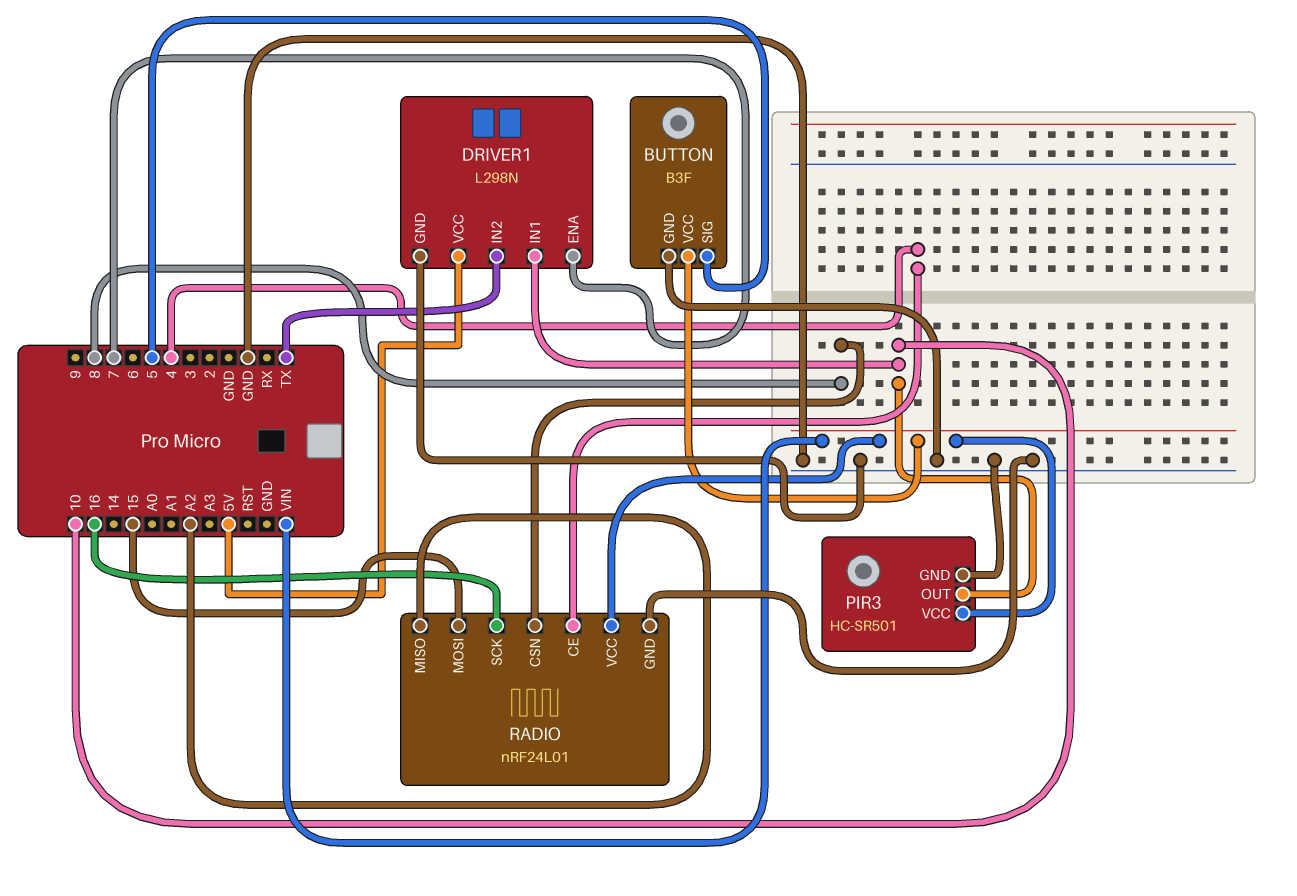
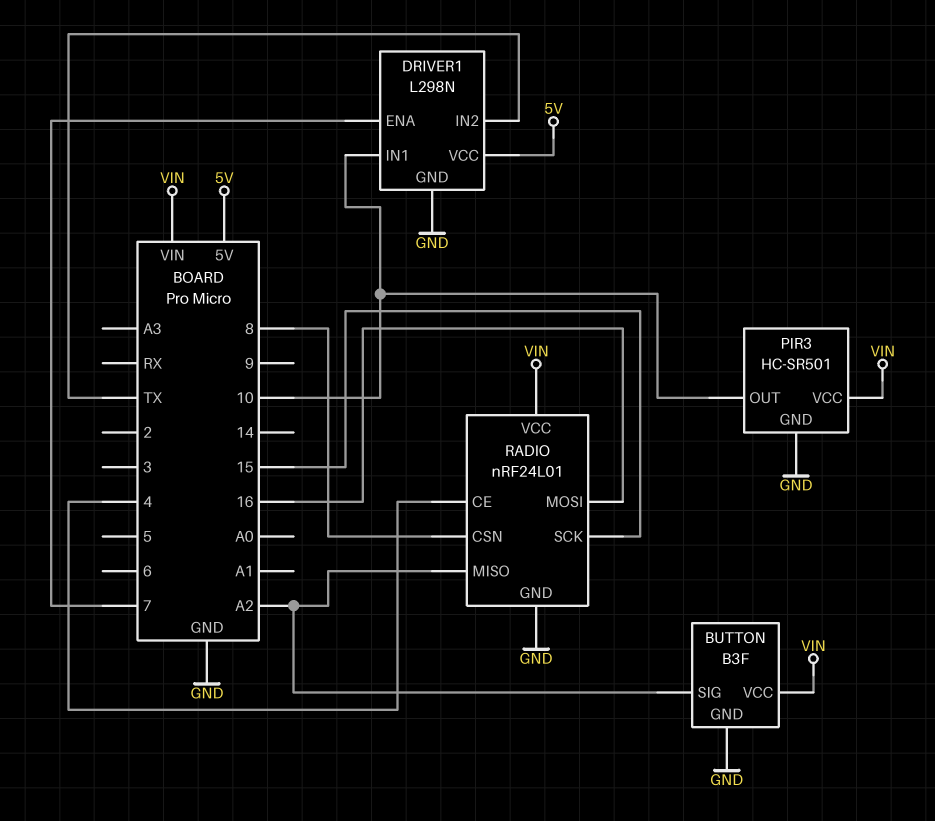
BUTTON pin SIG: 5 -> A2
RADIO pin MOSI: 15 -> 16
RADIO pin SCK: 16 -> 15

